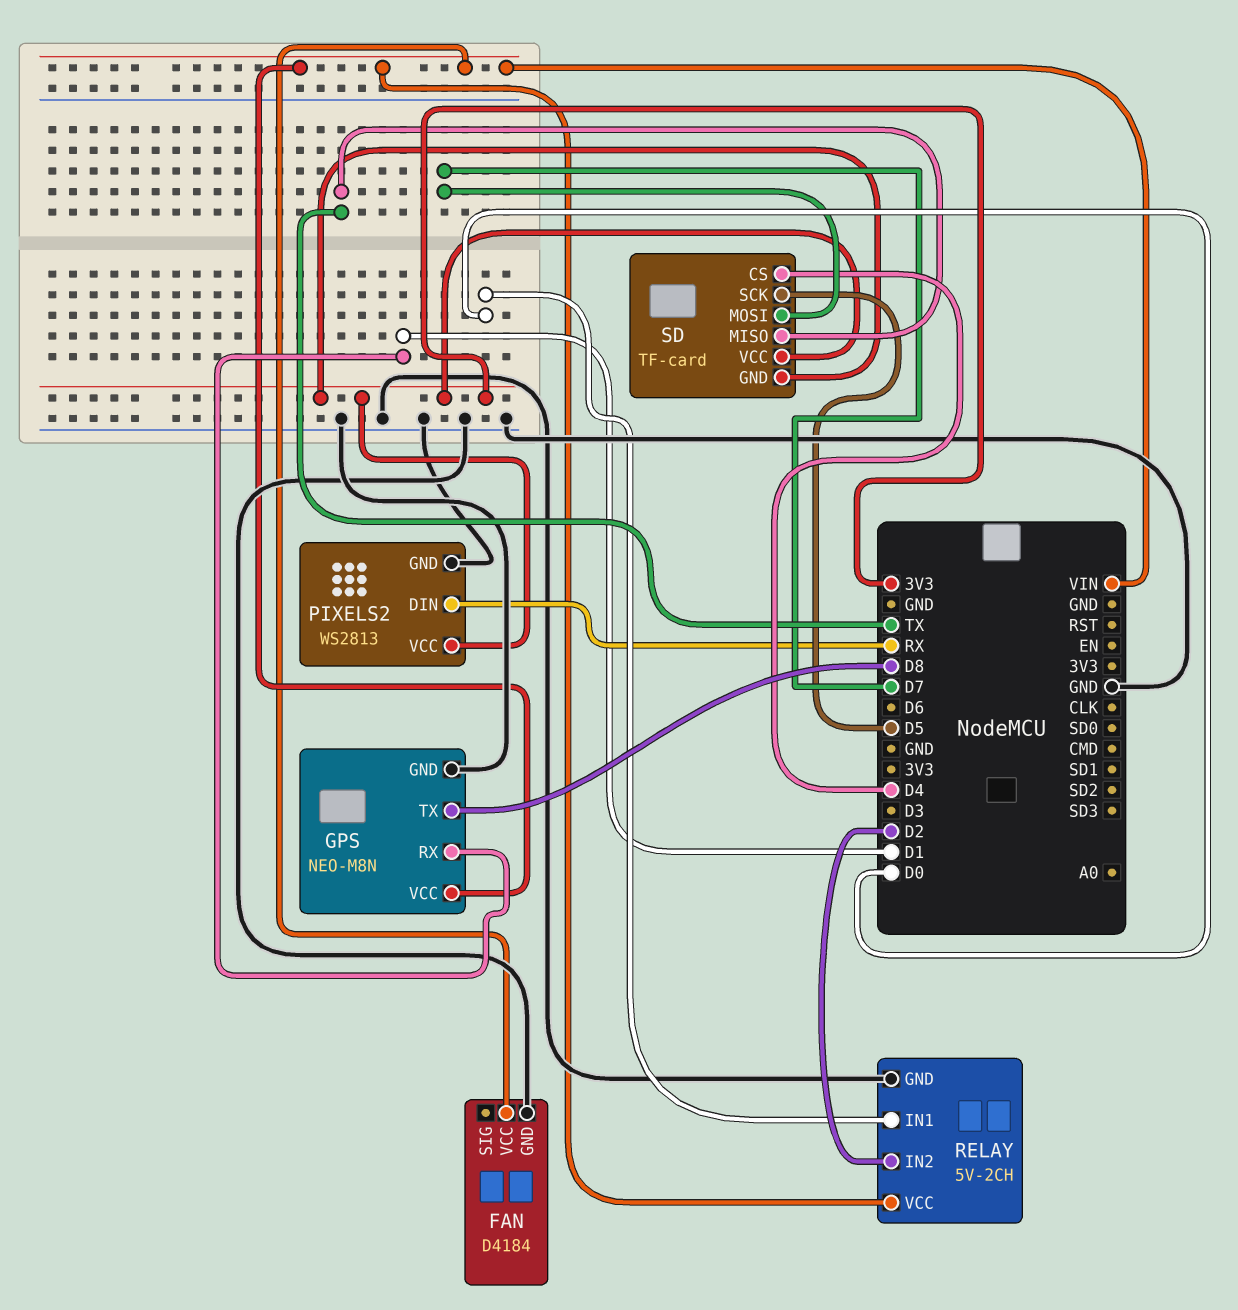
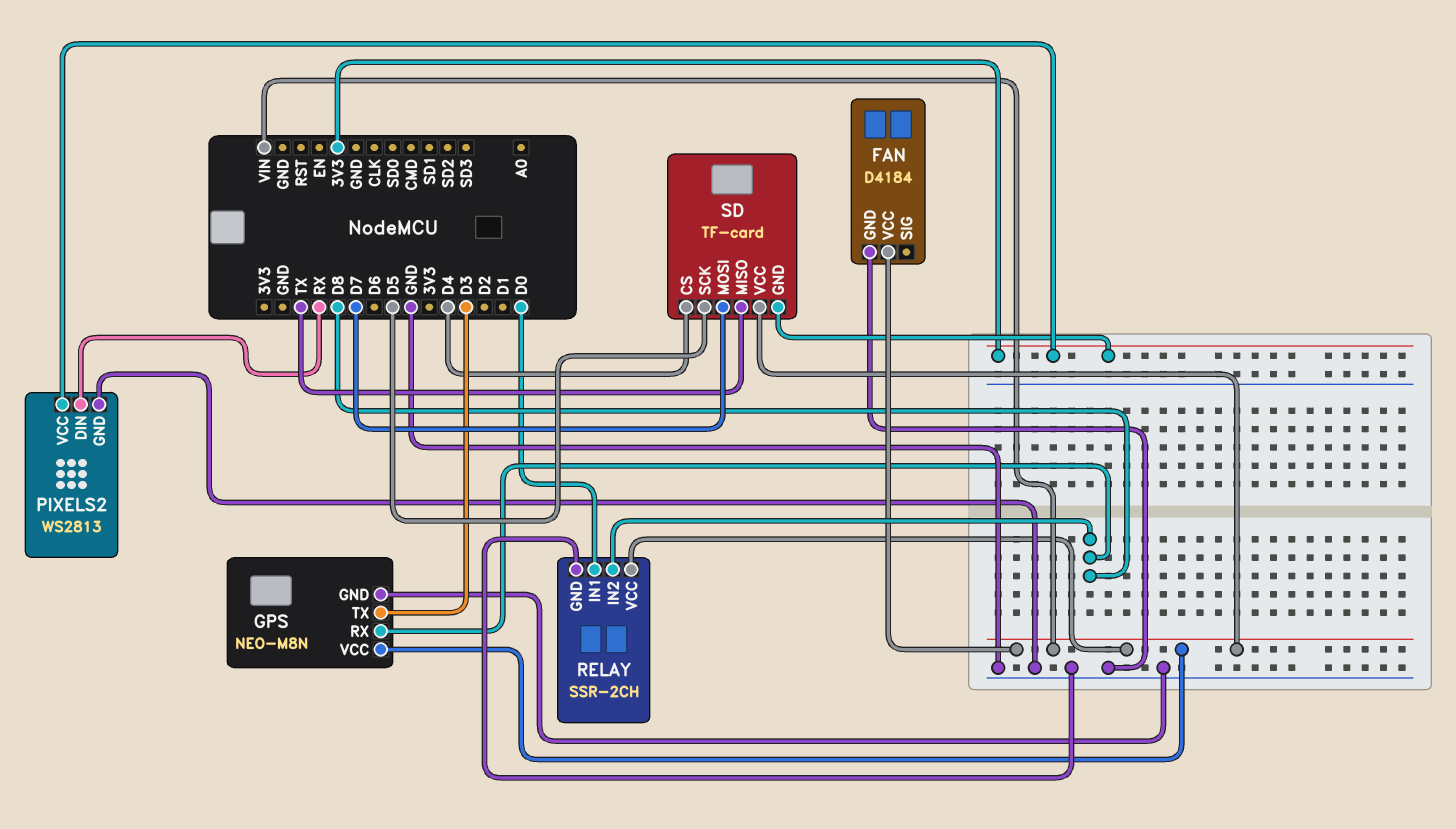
GPS pin RX: D1 -> D8
GPS pin TX: D8 -> D3
RELAY: 5V-2CH -> SSR-2CH
RELAY pin IN2: D2 -> D8
SD pin VCC: 3V3 -> VIN

